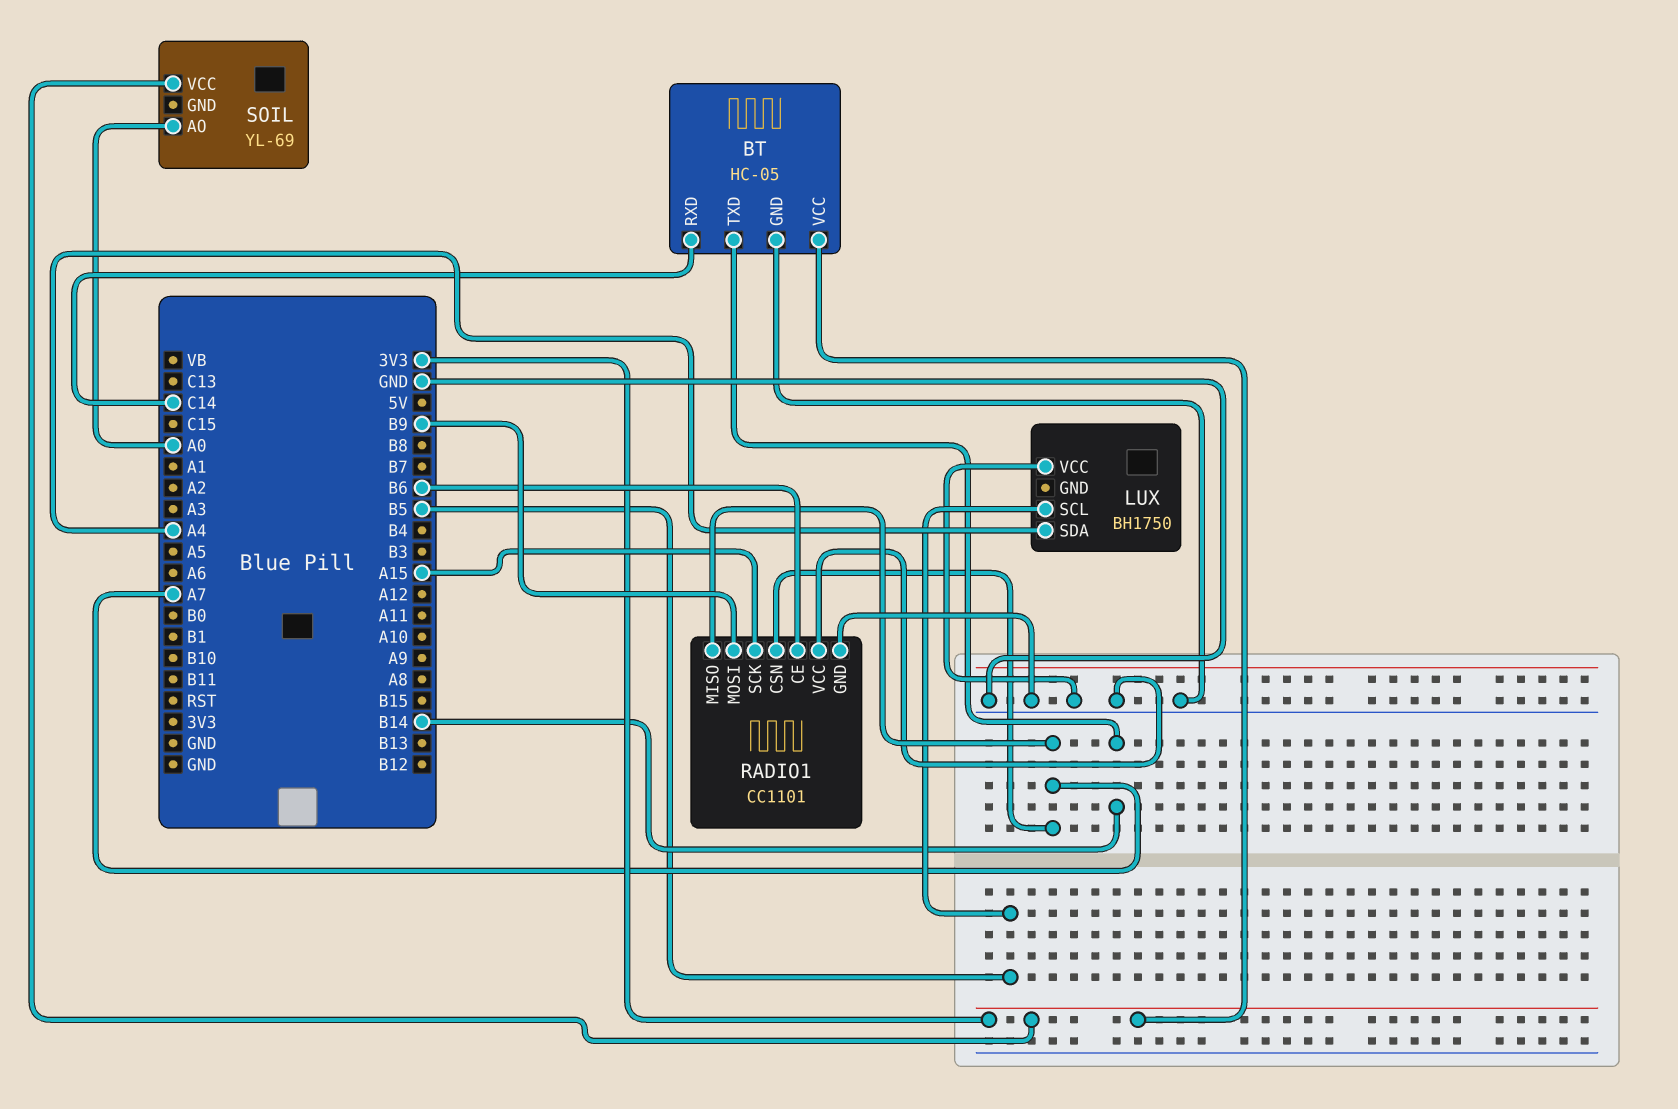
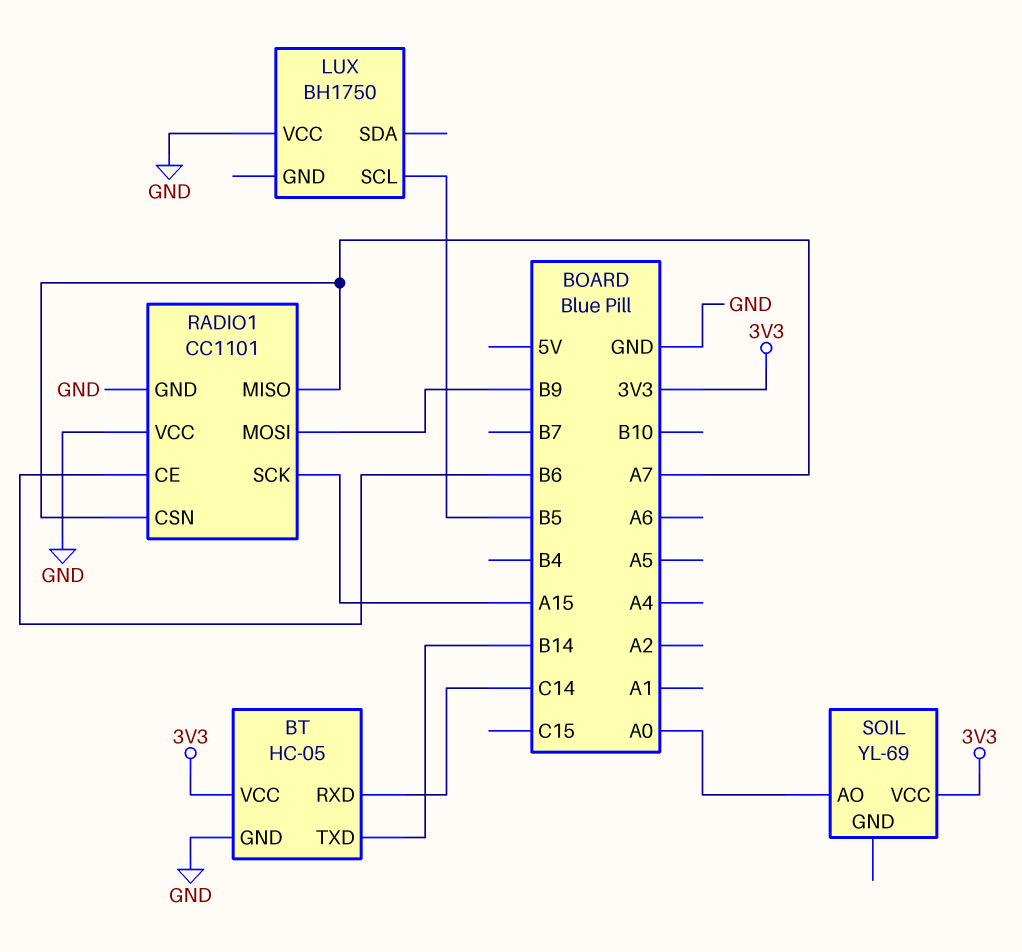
LUX pin SDA: A4 -> none

